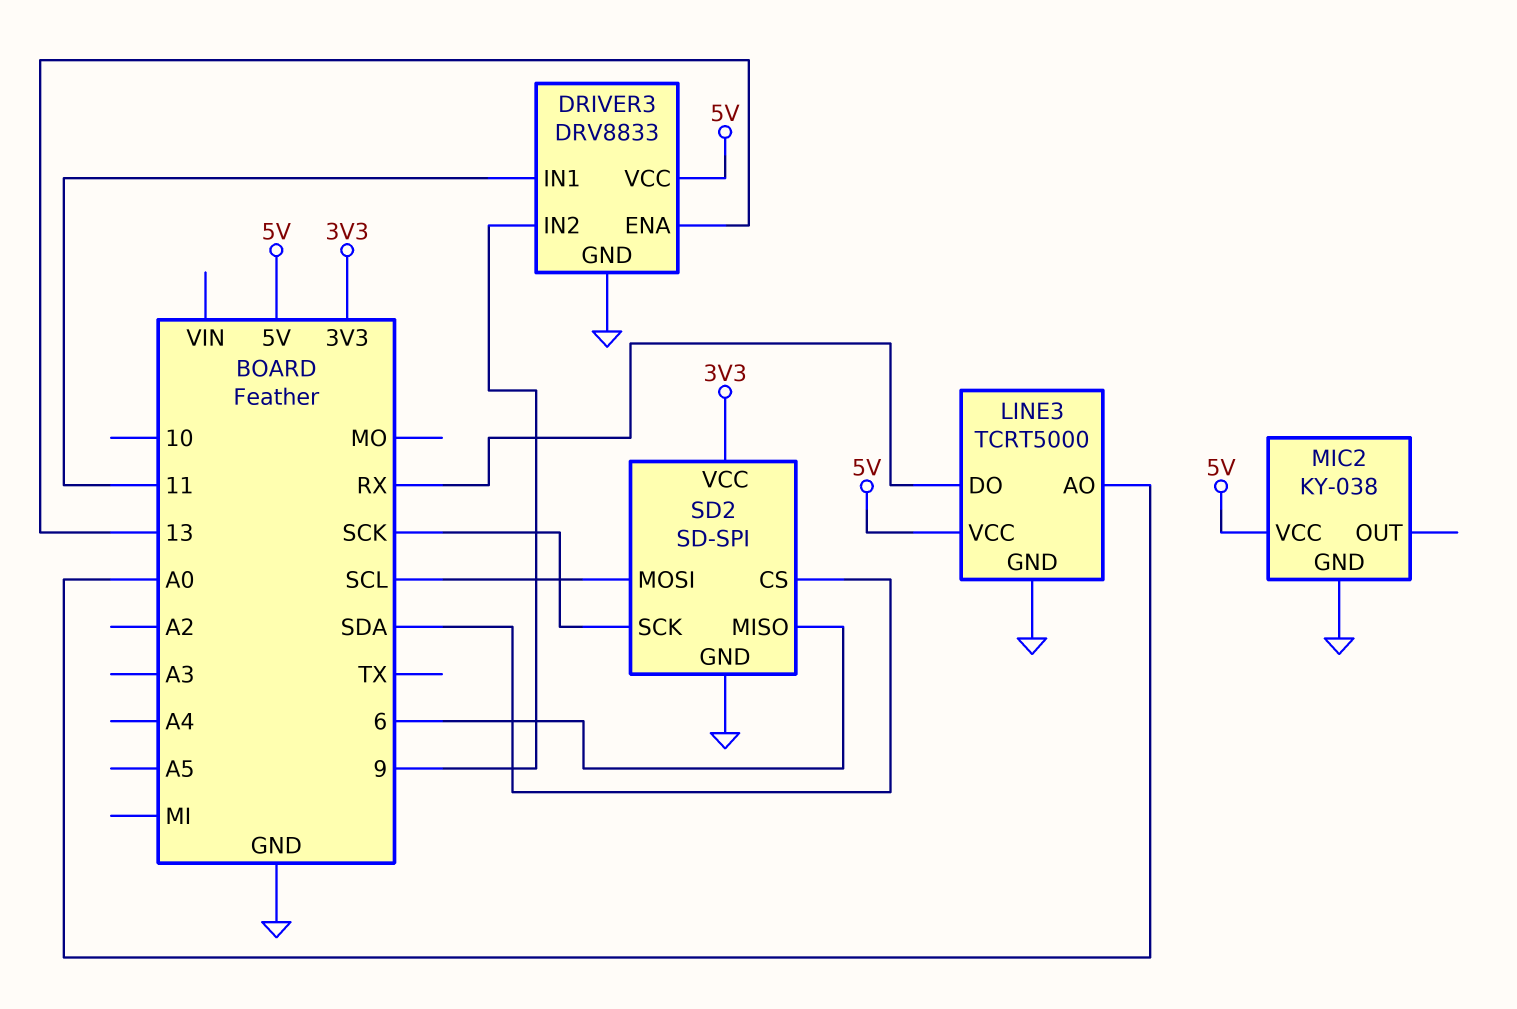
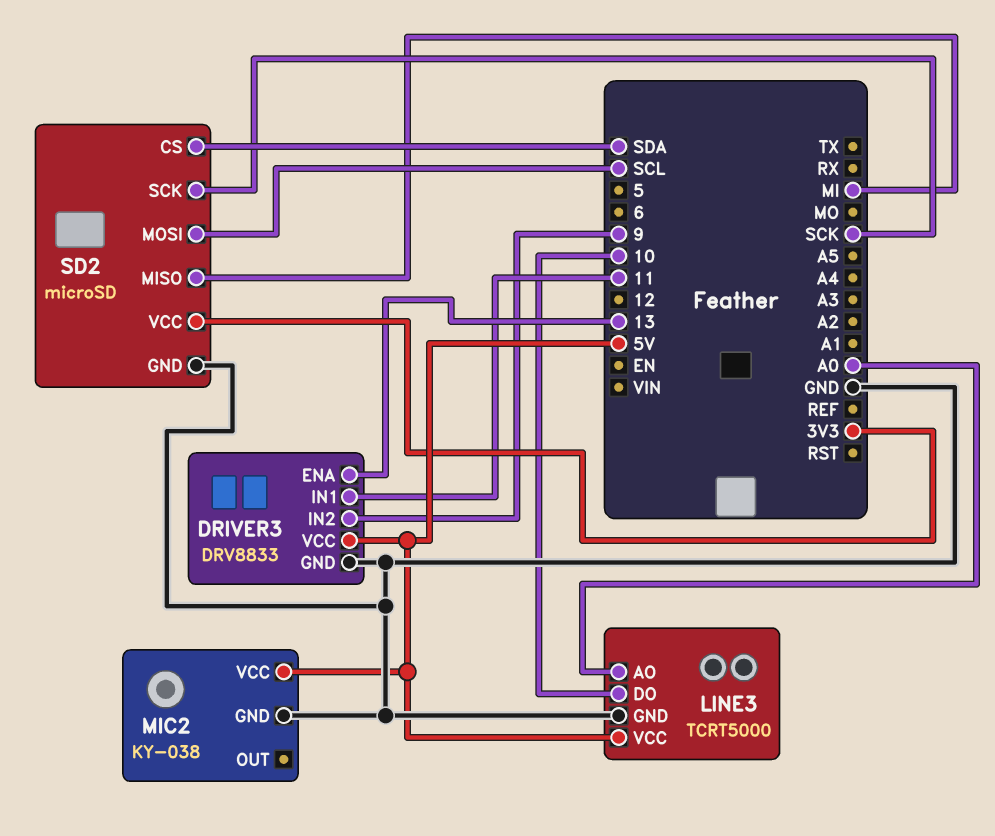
LINE3 pin DO: RX -> 10
SD2: SD-SPI -> microSD
SD2 pin MISO: 6 -> MI

